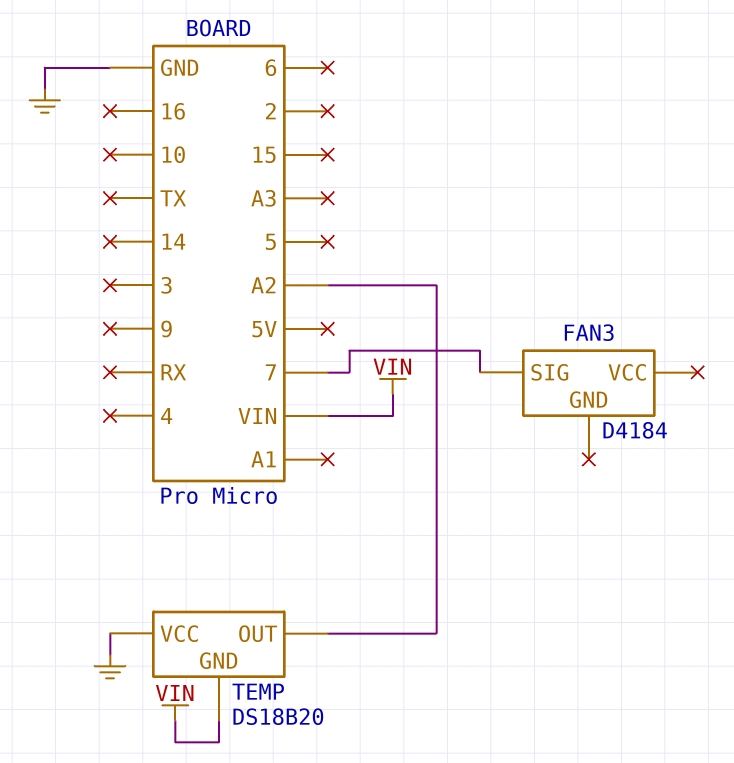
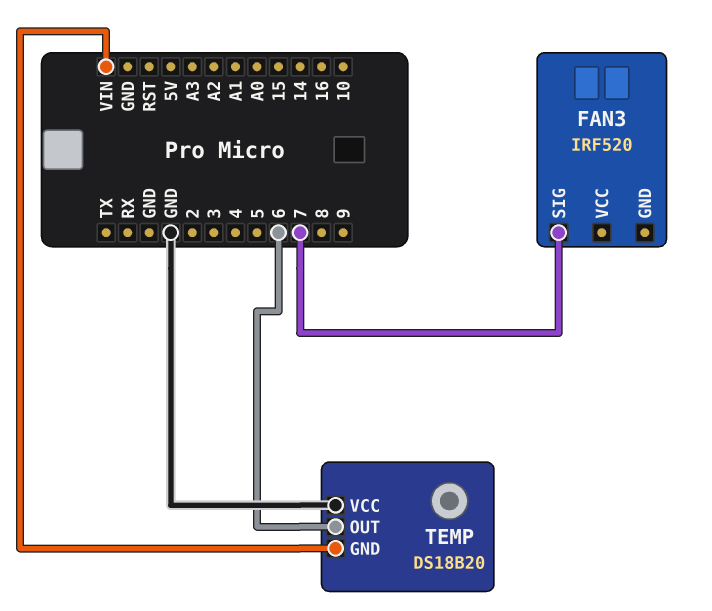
FAN3: D4184 -> IRF520
TEMP pin OUT: A2 -> 6

